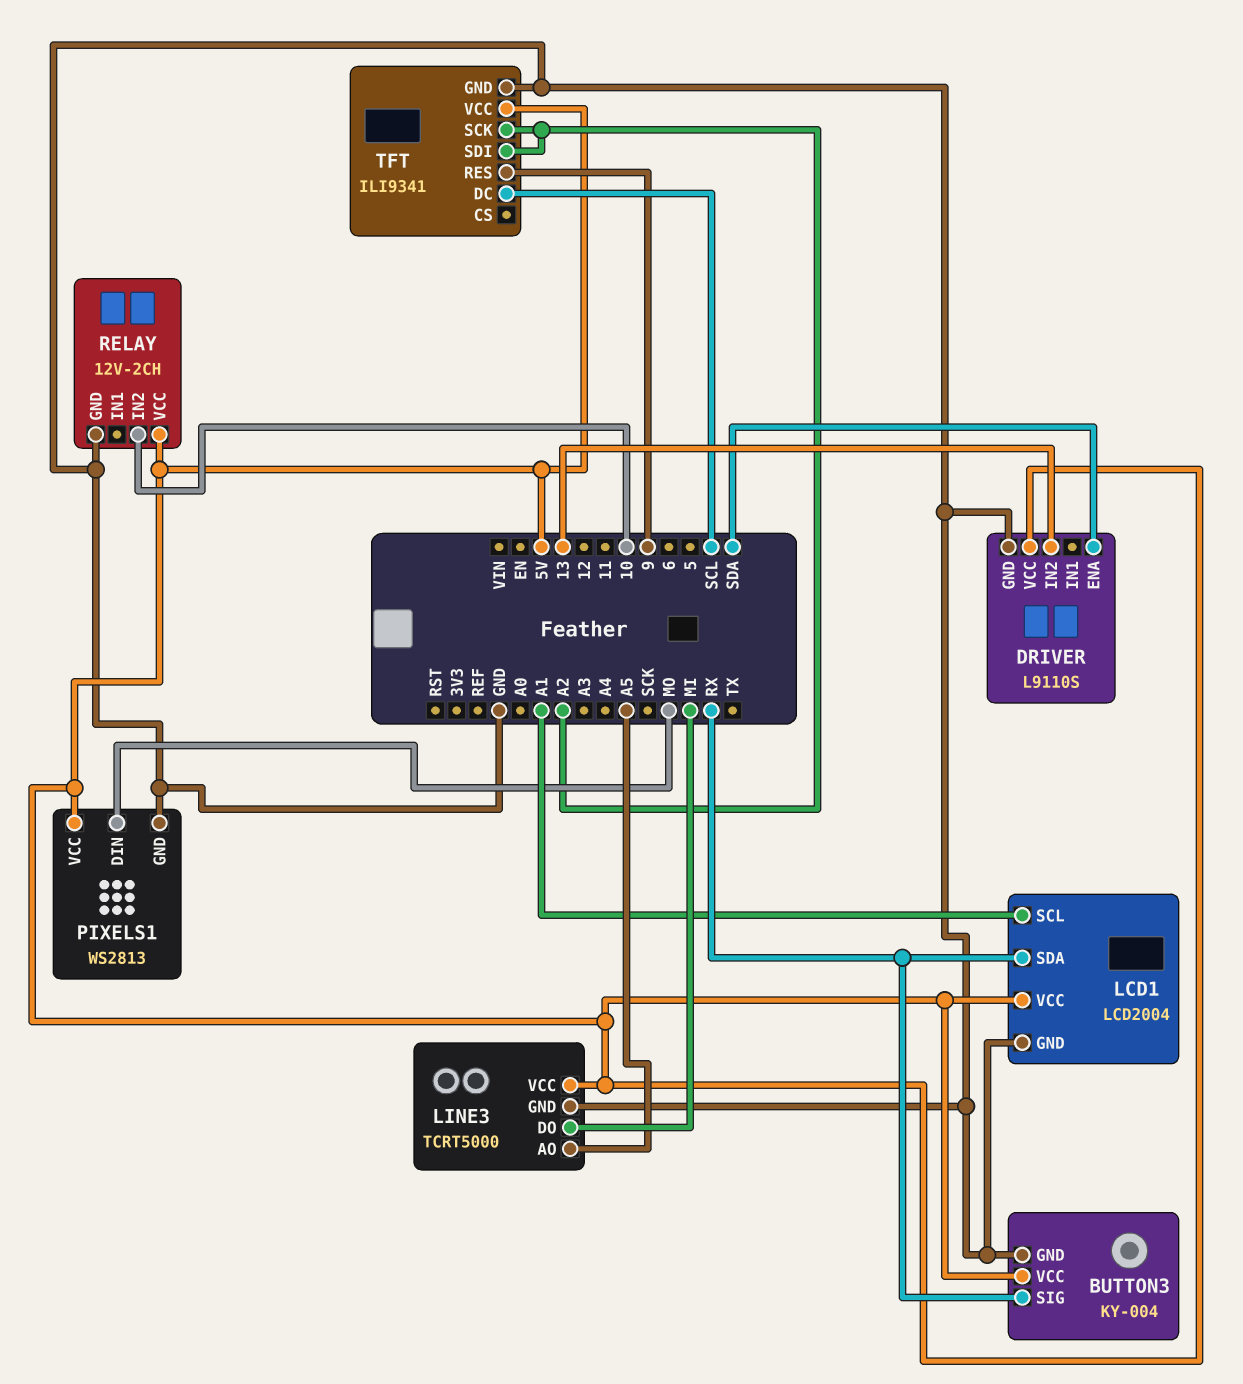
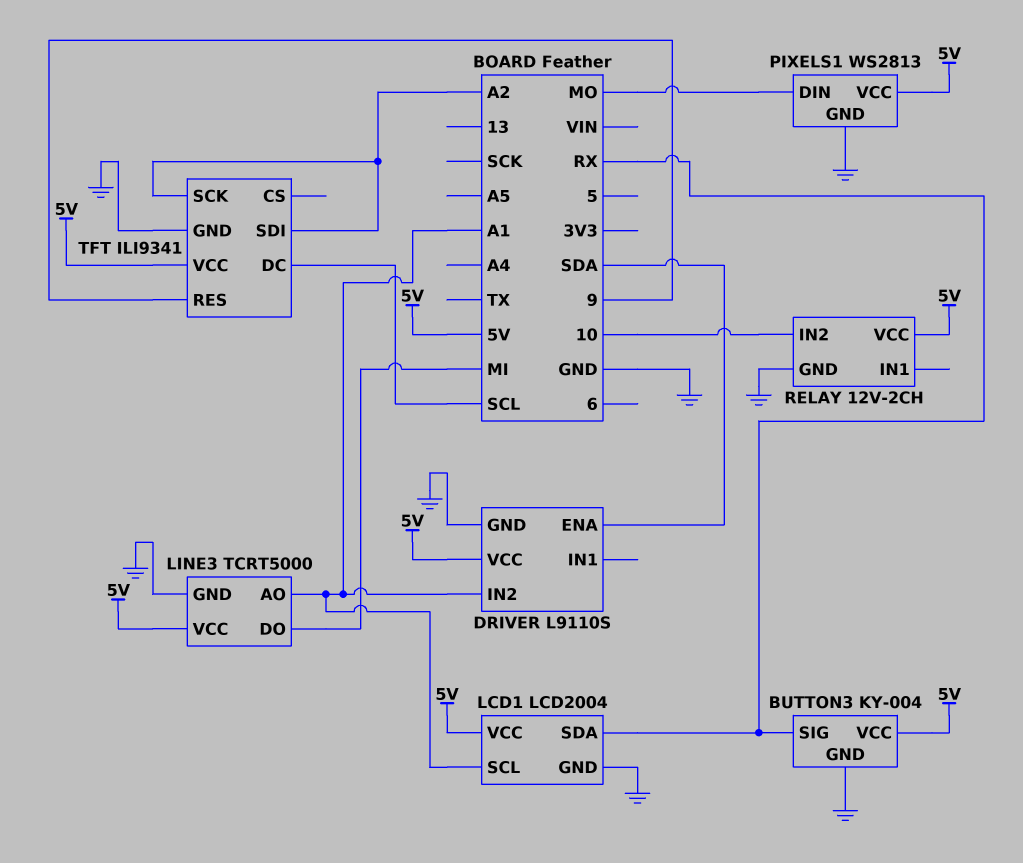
DRIVER pin IN2: 13 -> A1
LINE3 pin AO: A5 -> A1

